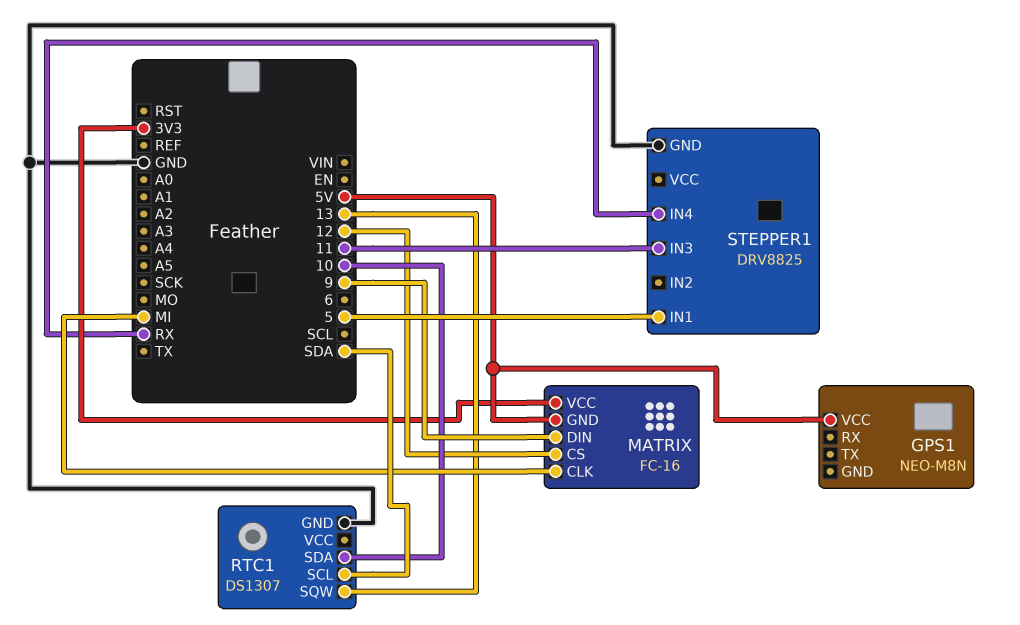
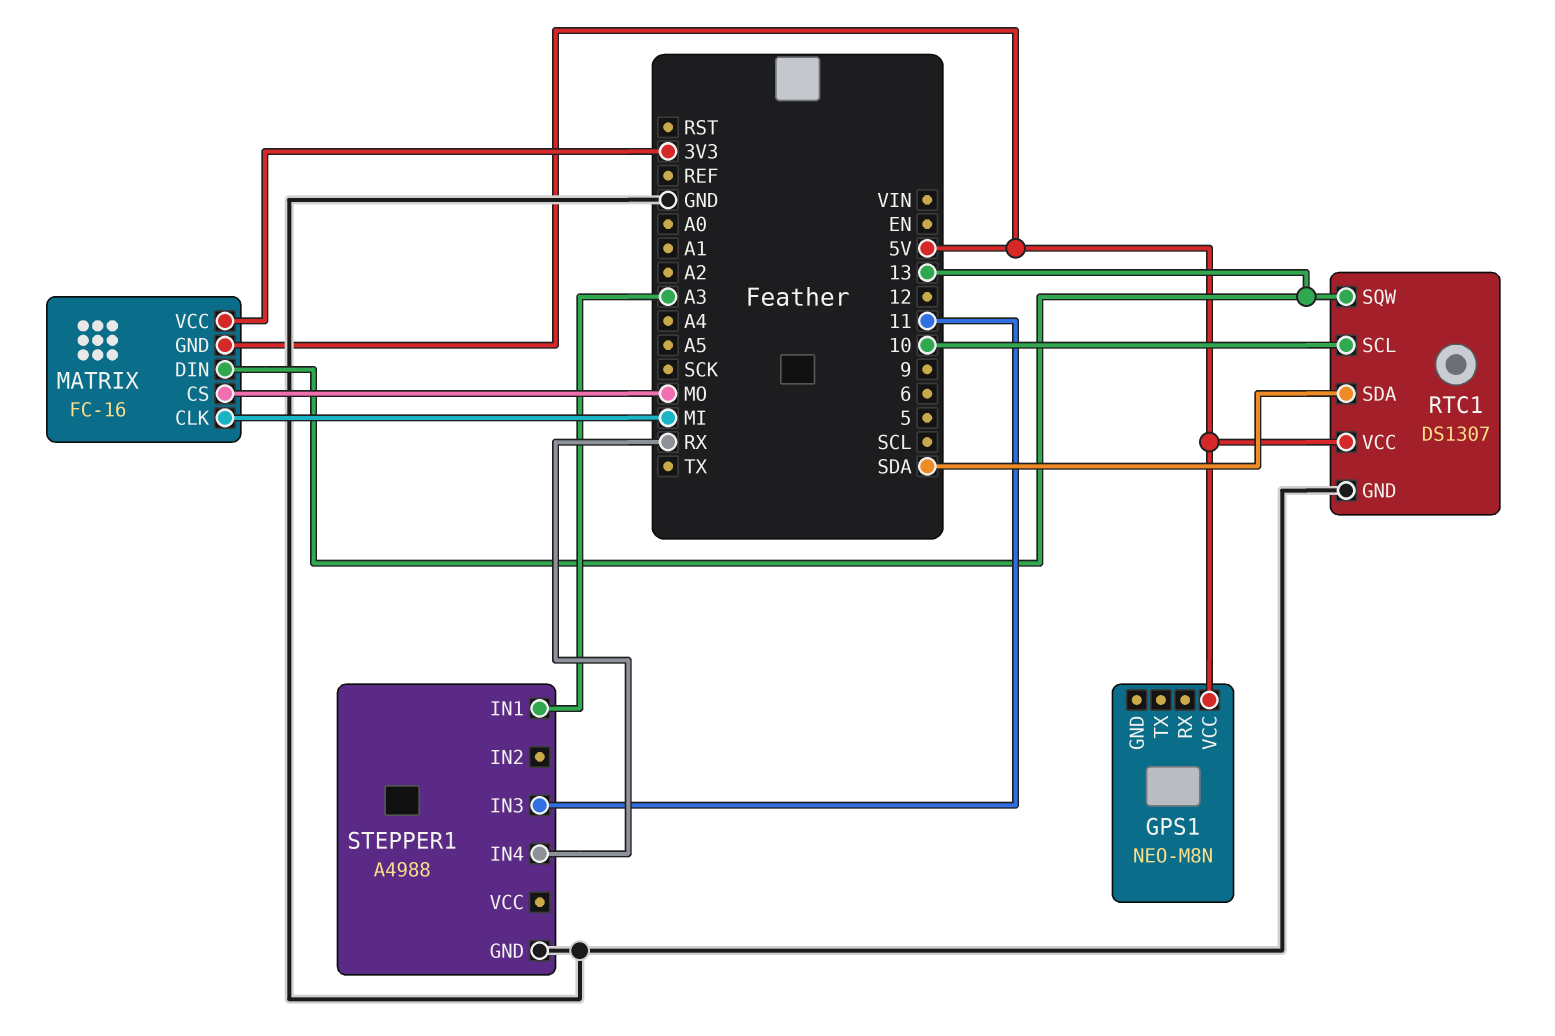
MATRIX pin CS: 12 -> MO
MATRIX pin DIN: 9 -> 13
RTC1 pin SCL: SDA -> 10
RTC1 pin SDA: 10 -> SDA
RTC1 pin VCC: none -> 5V
STEPPER1: DRV8825 -> A4988
STEPPER1 pin IN1: 5 -> A3

